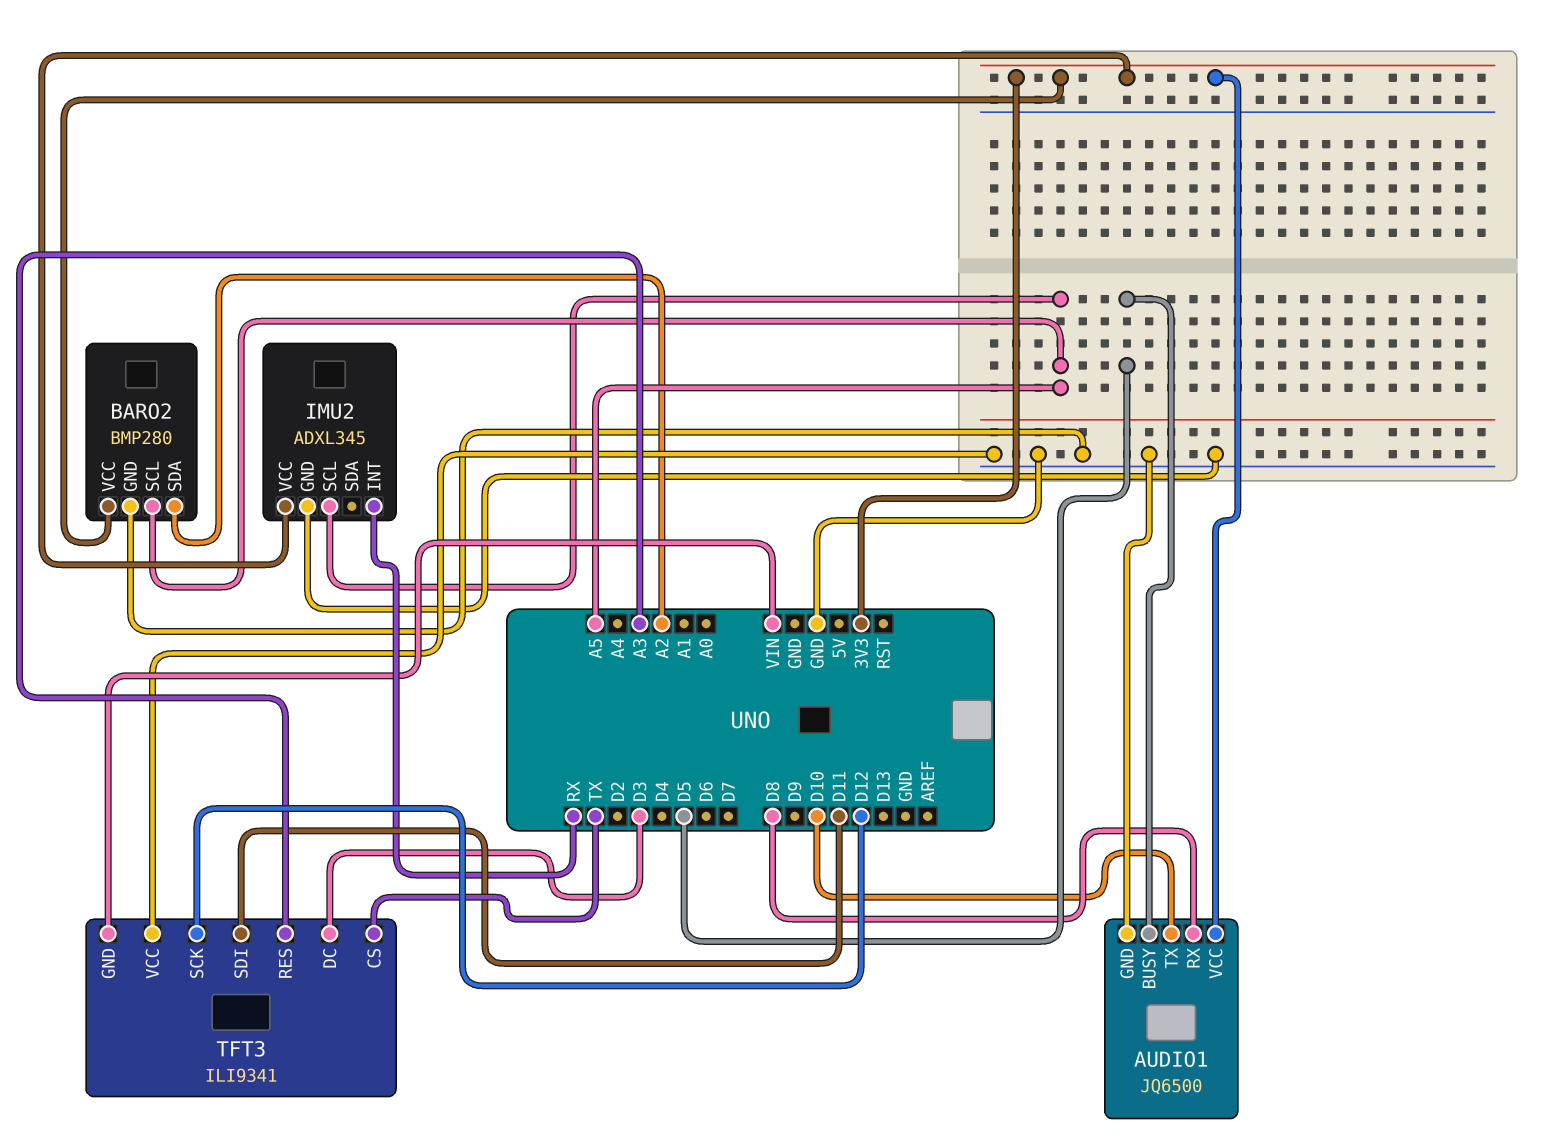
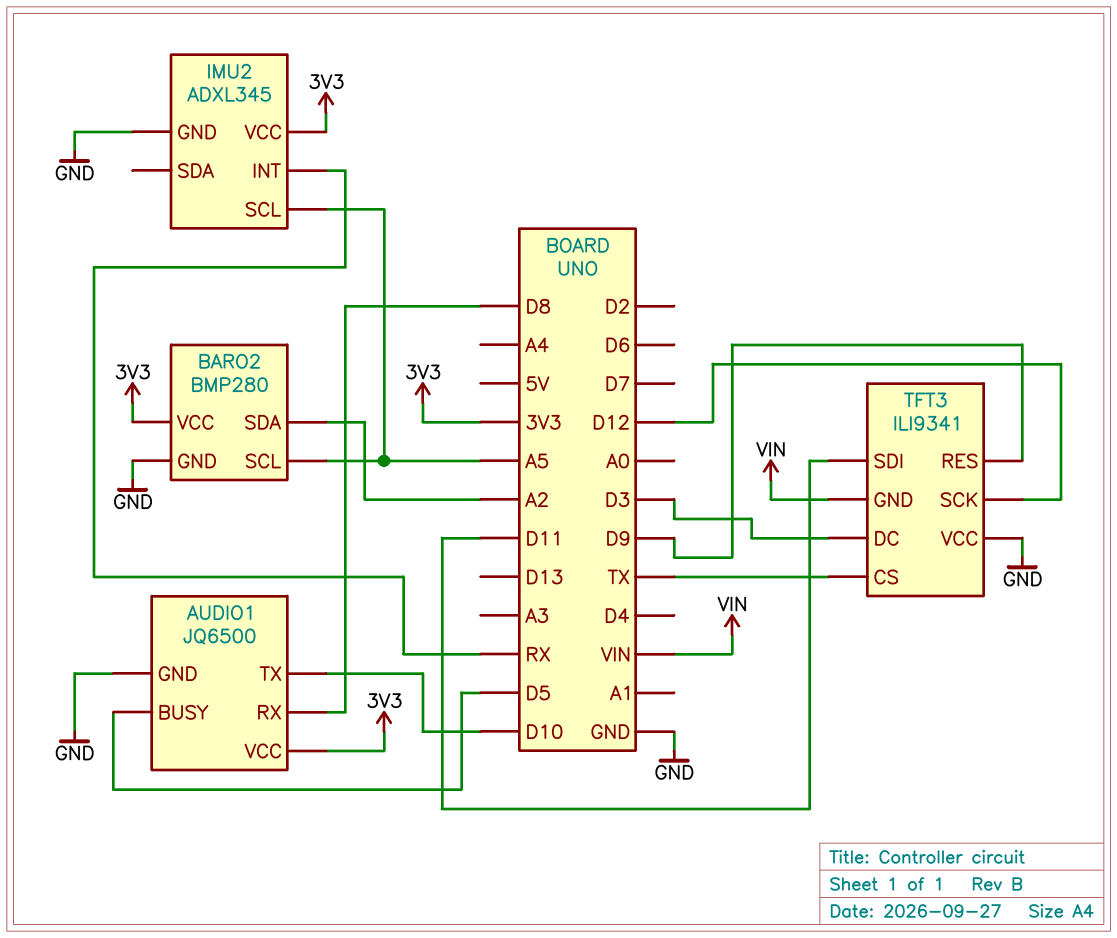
TFT3 pin RES: A3 -> D9

